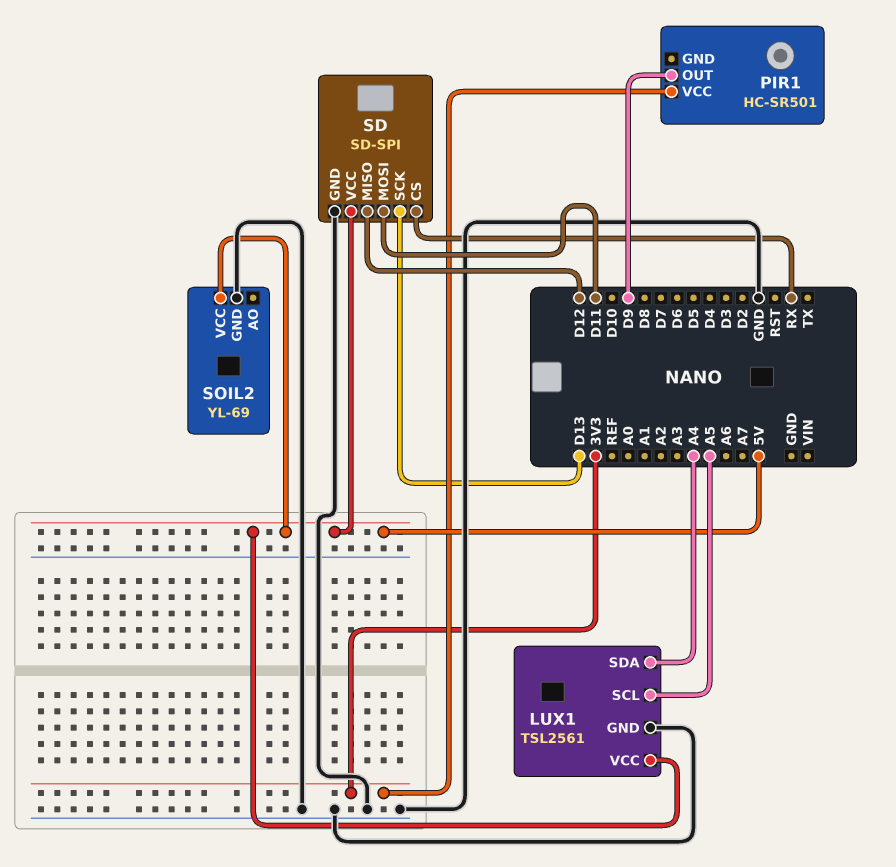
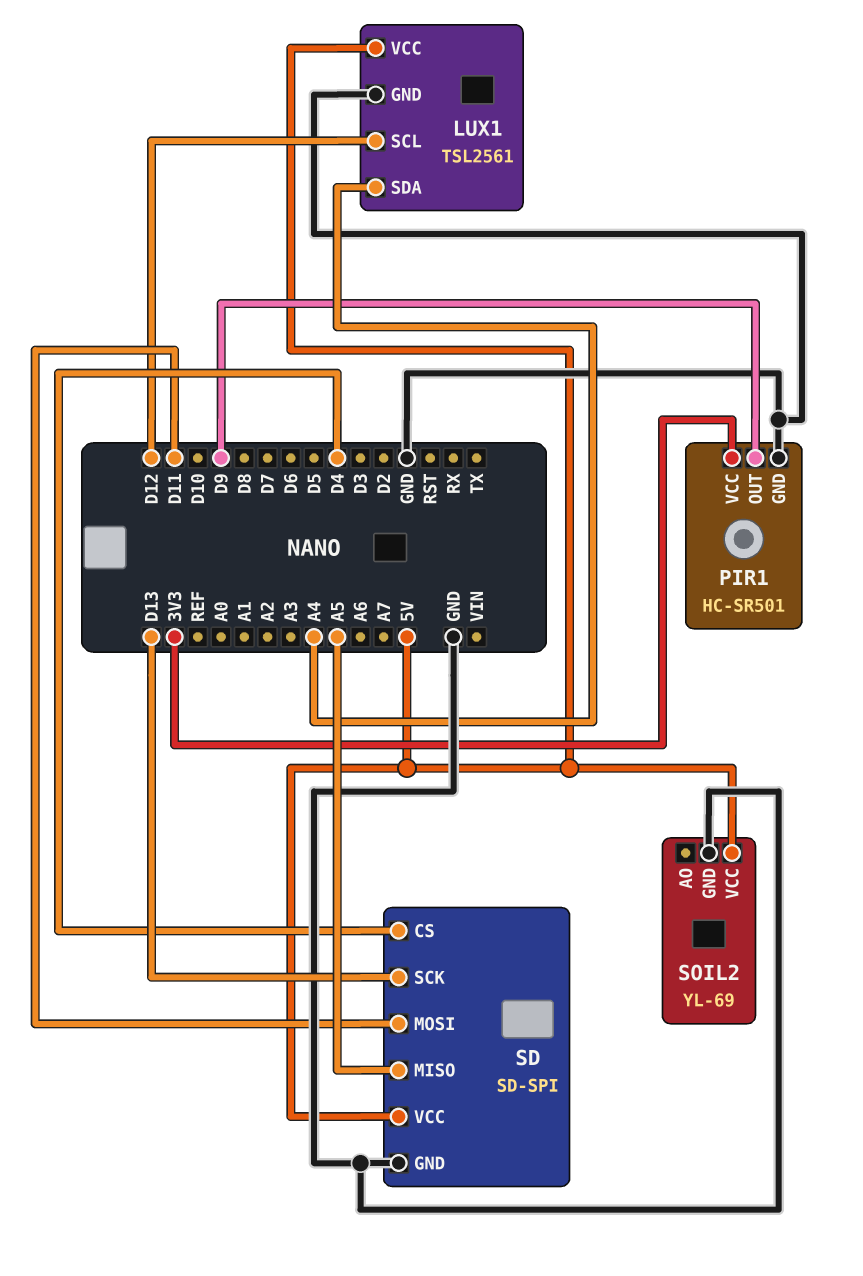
LUX1 pin SCL: A5 -> D12
PIR1 pin GND: none -> GND
SD pin CS: RX -> D4
SD pin MISO: D12 -> A5

